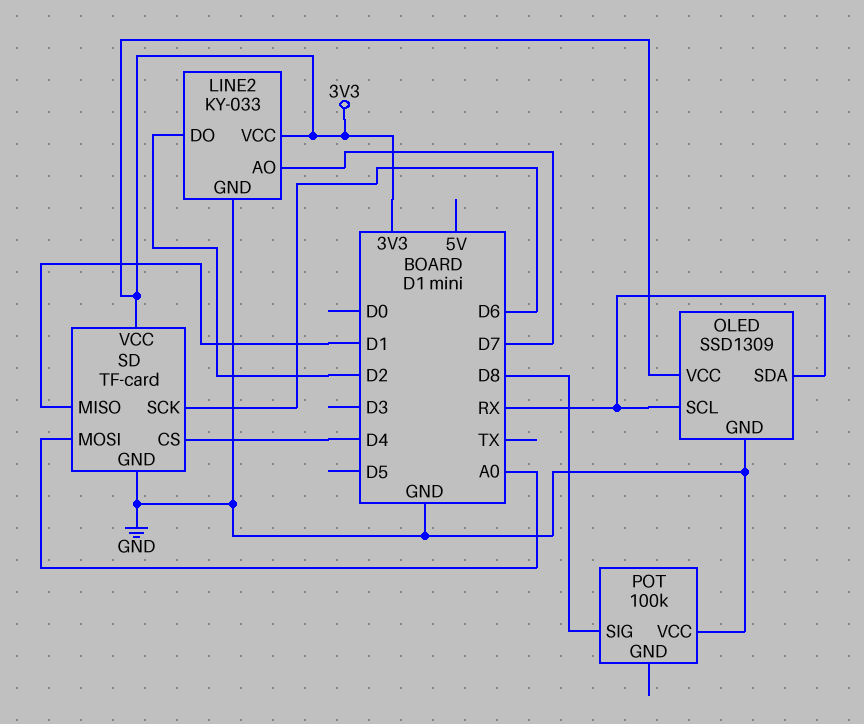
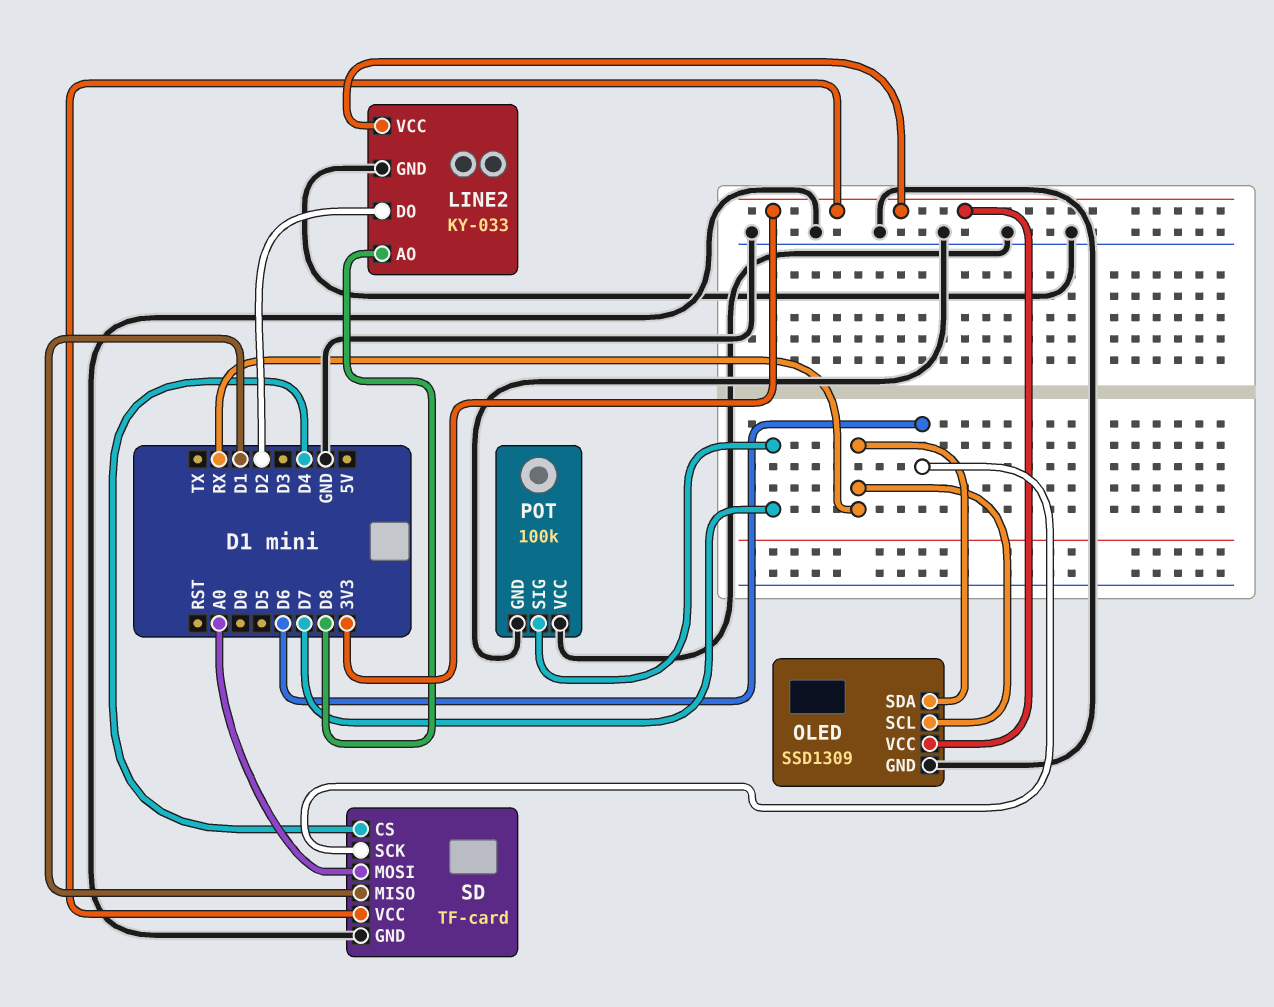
LINE2 pin AO: D7 -> D8
POT pin GND: none -> GND
POT pin SIG: D8 -> D7

